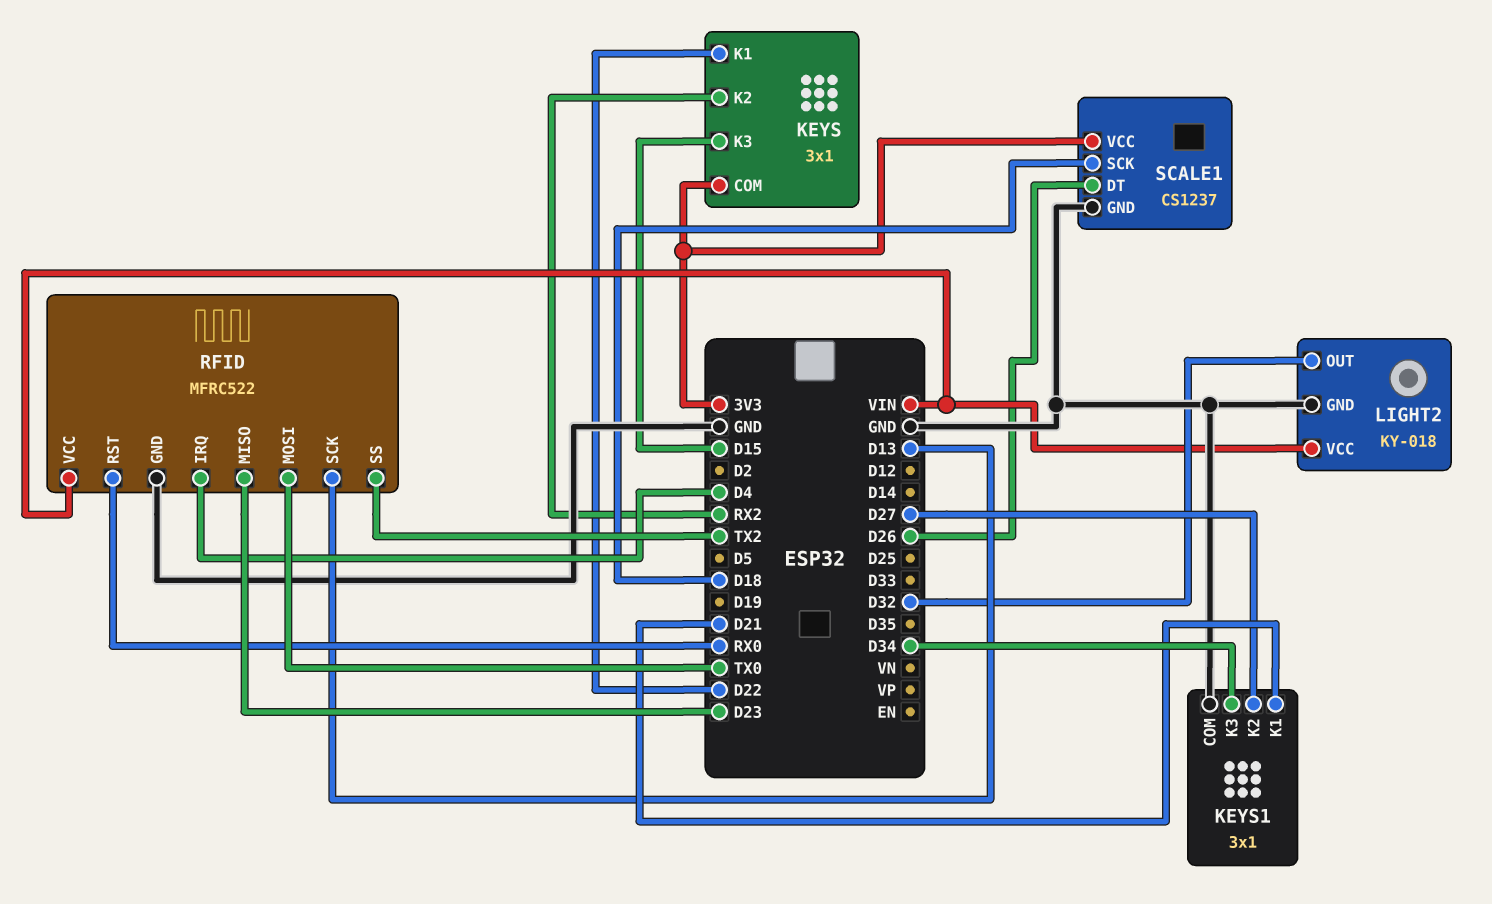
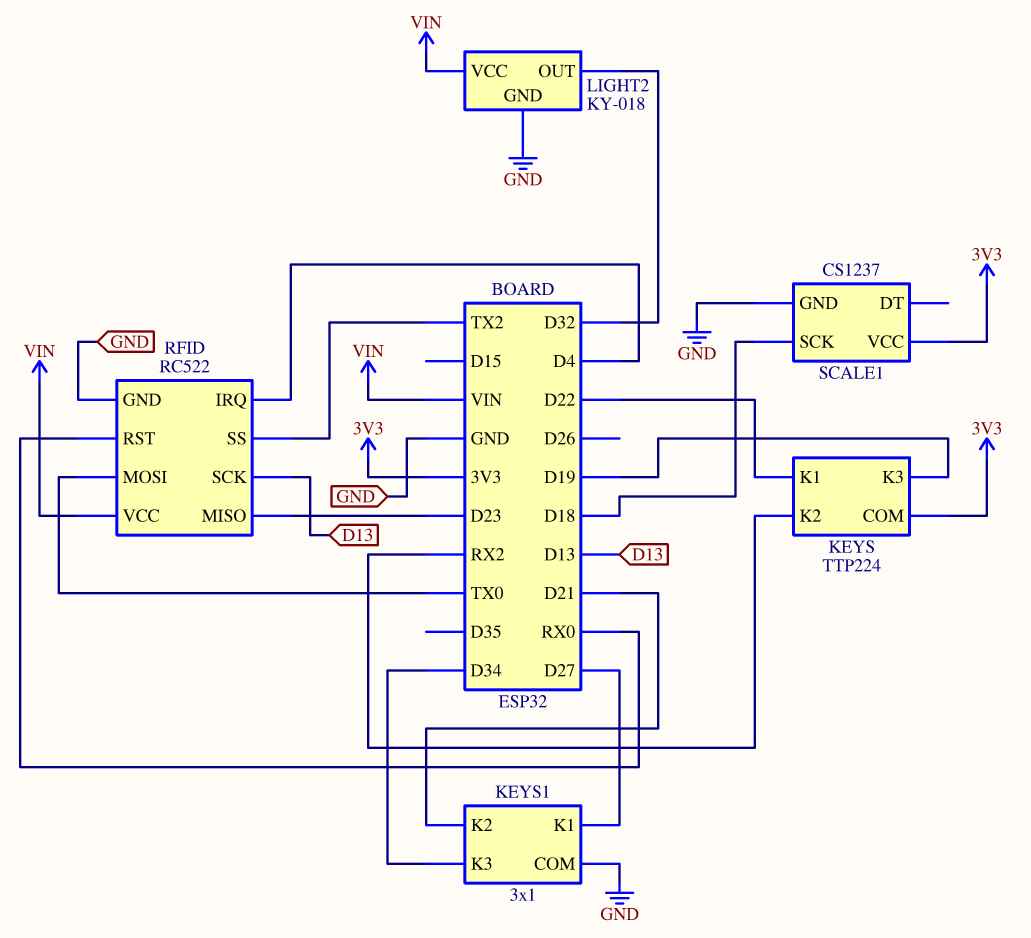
KEYS: 3x1 -> TTP224
KEYS pin K3: D15 -> D19
KEYS1 pin K1: D21 -> D27
KEYS1 pin K2: D27 -> D21
RFID: MFRC522 -> RC522
SCALE1 pin DT: D26 -> none

